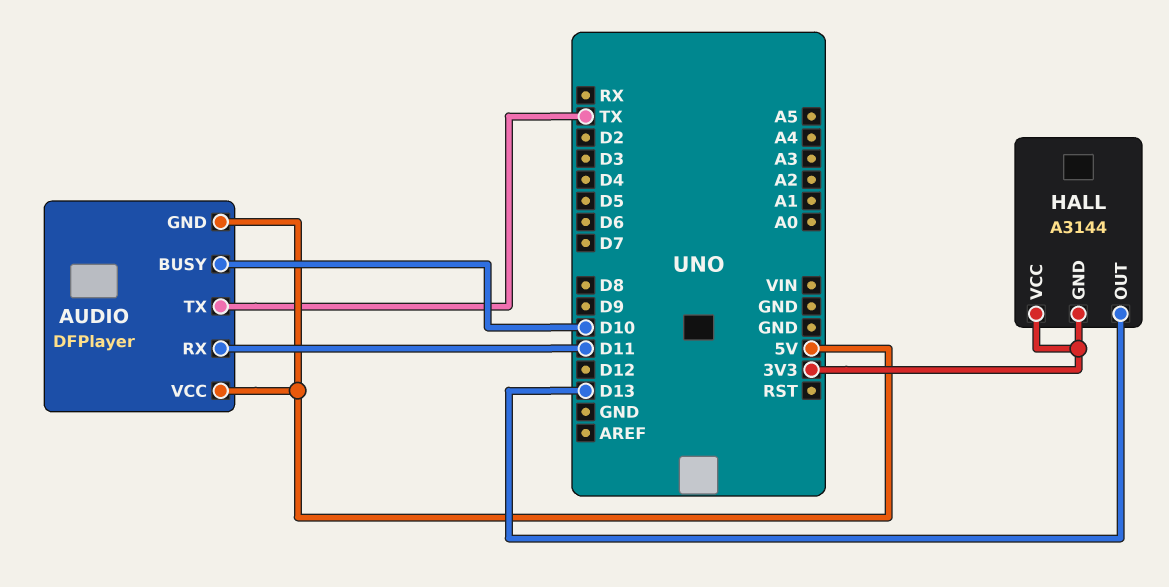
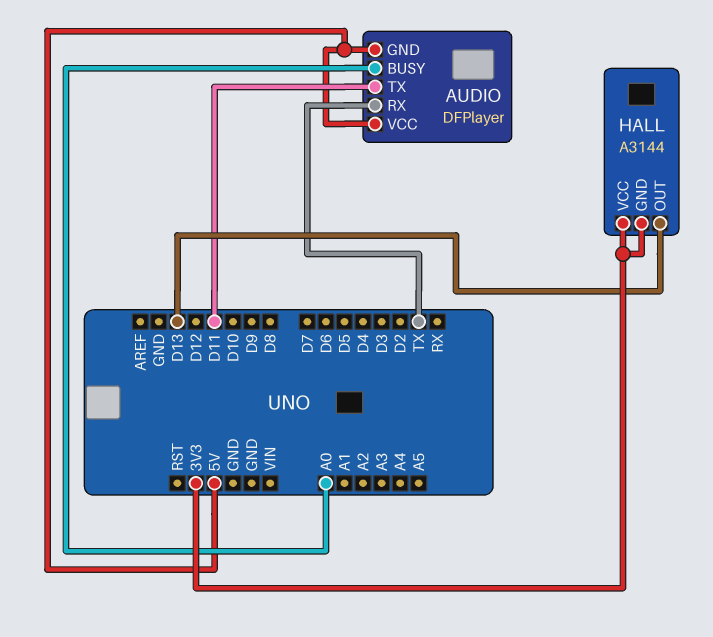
AUDIO pin BUSY: D10 -> A0
AUDIO pin RX: D11 -> TX
AUDIO pin TX: TX -> D11

